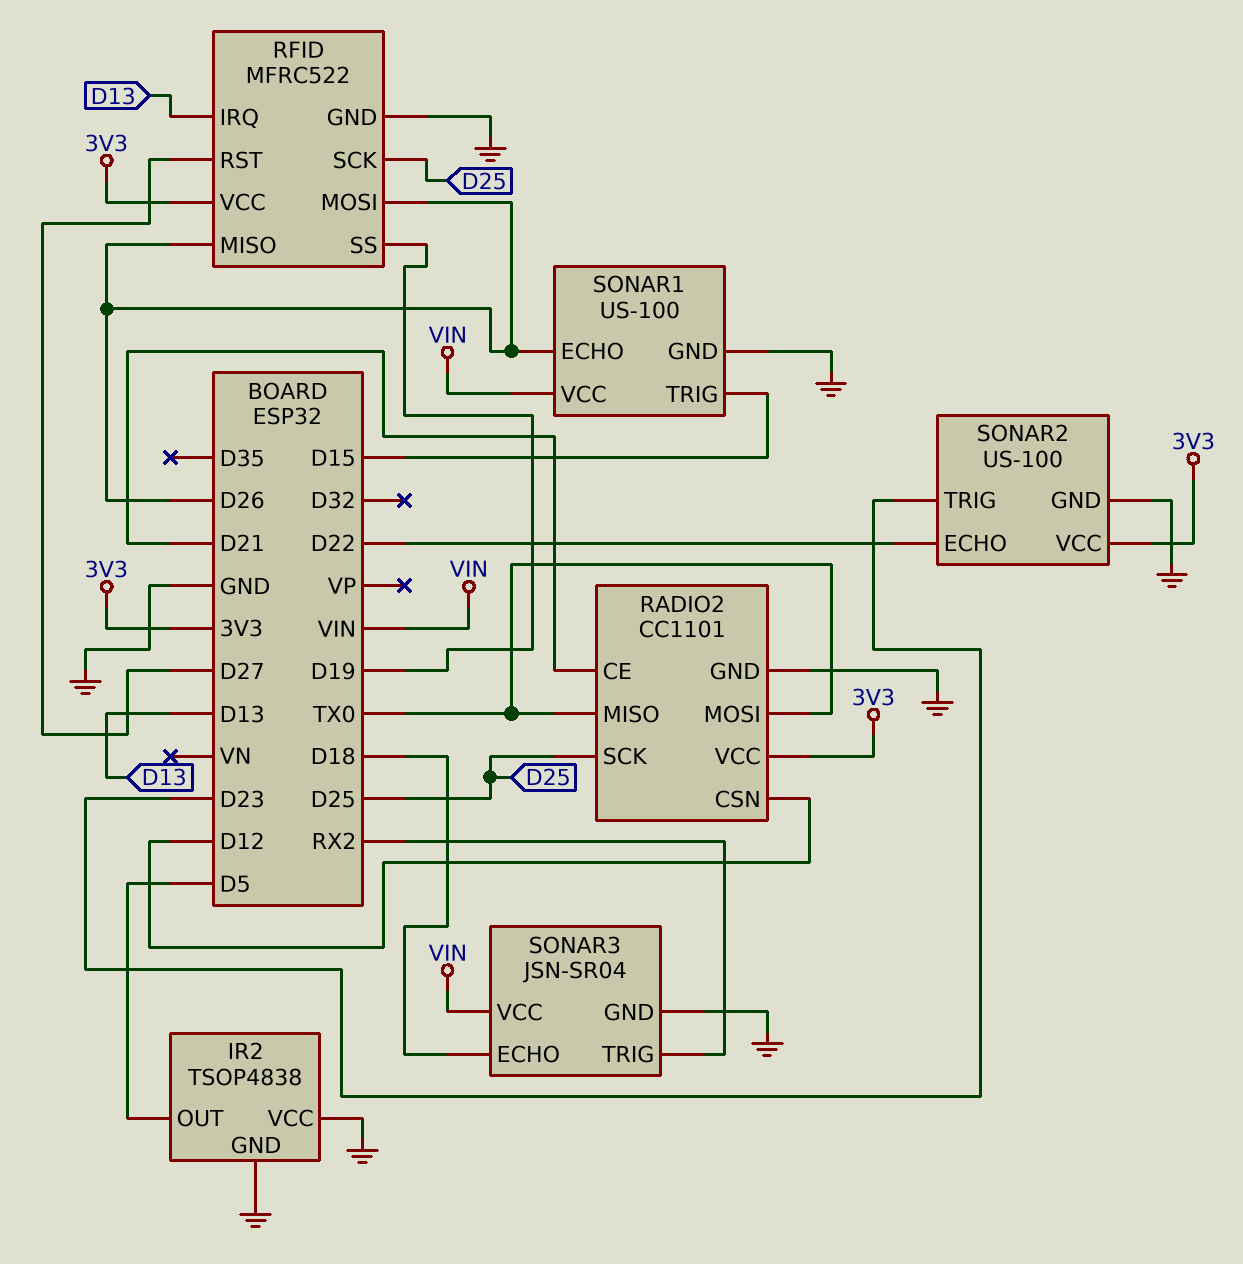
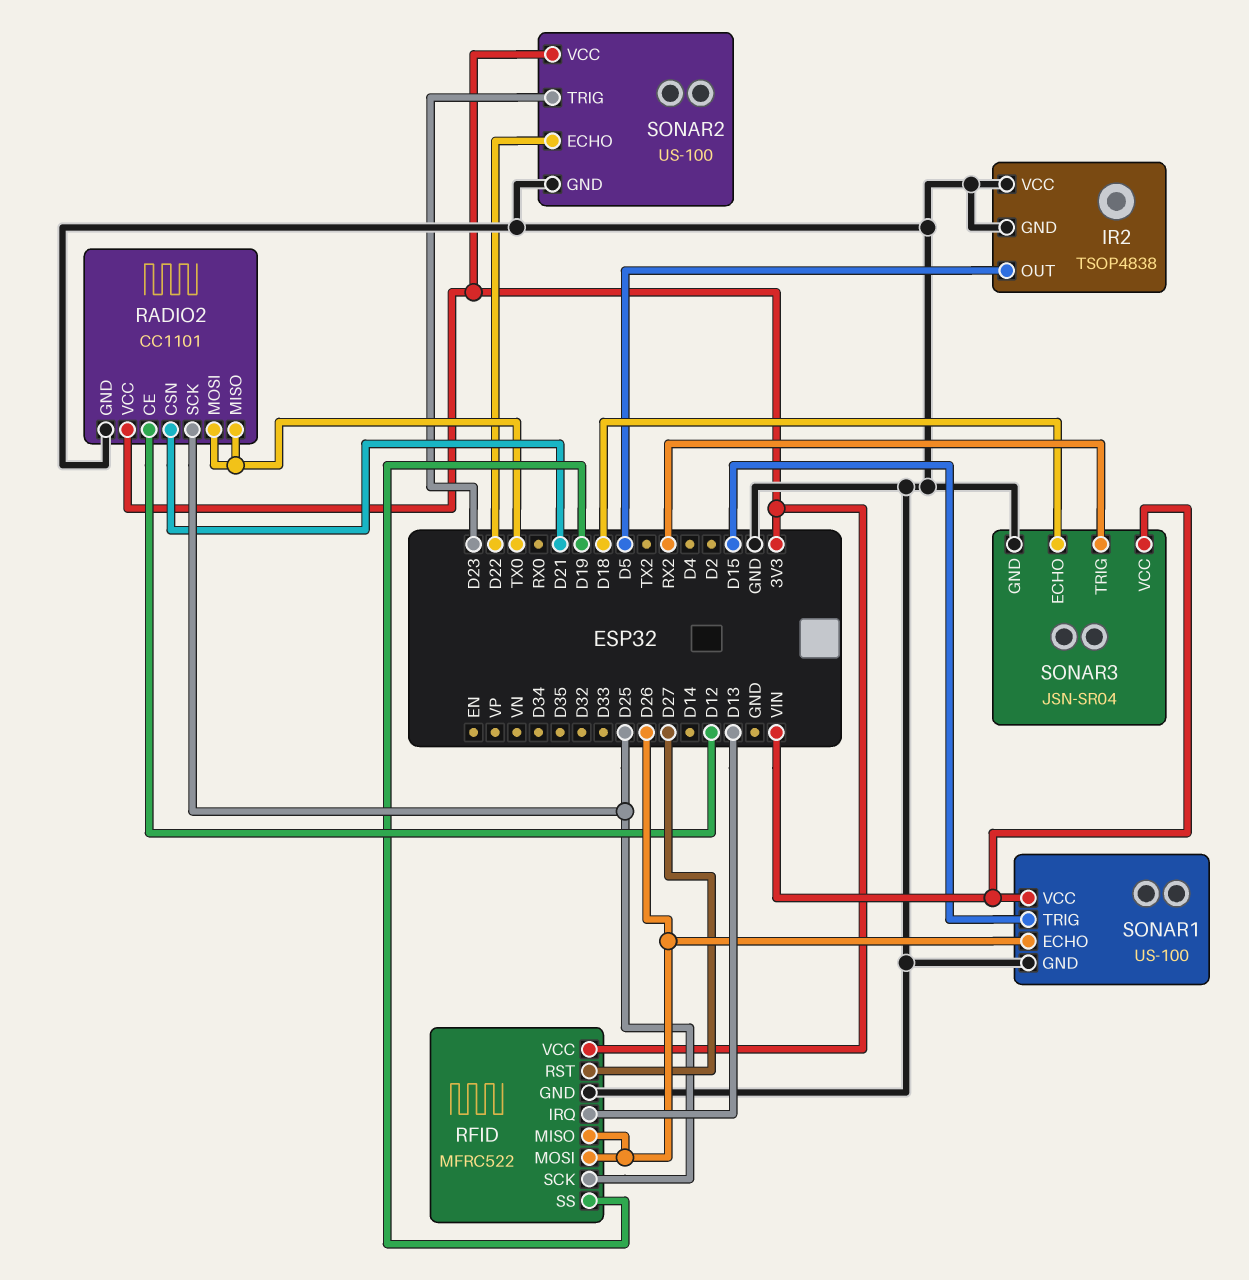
RADIO2 pin CE: D21 -> D12
RADIO2 pin CSN: D12 -> D21

